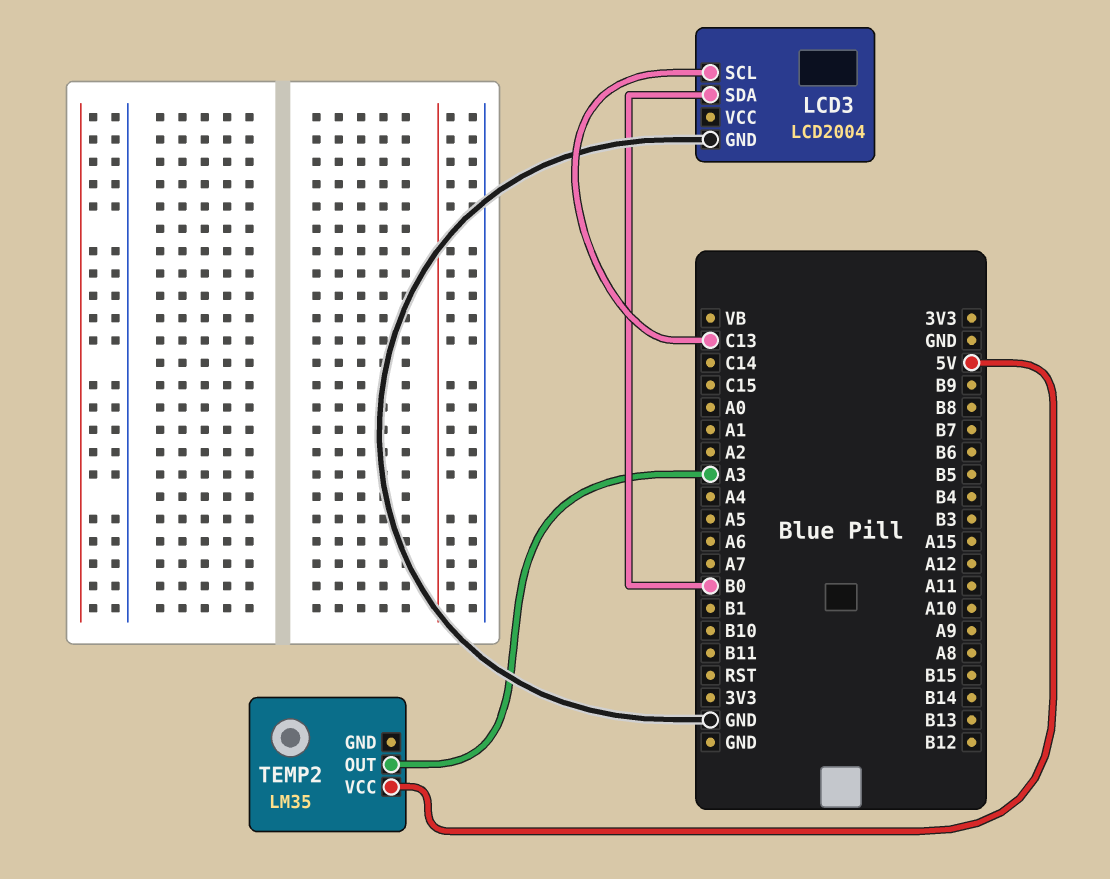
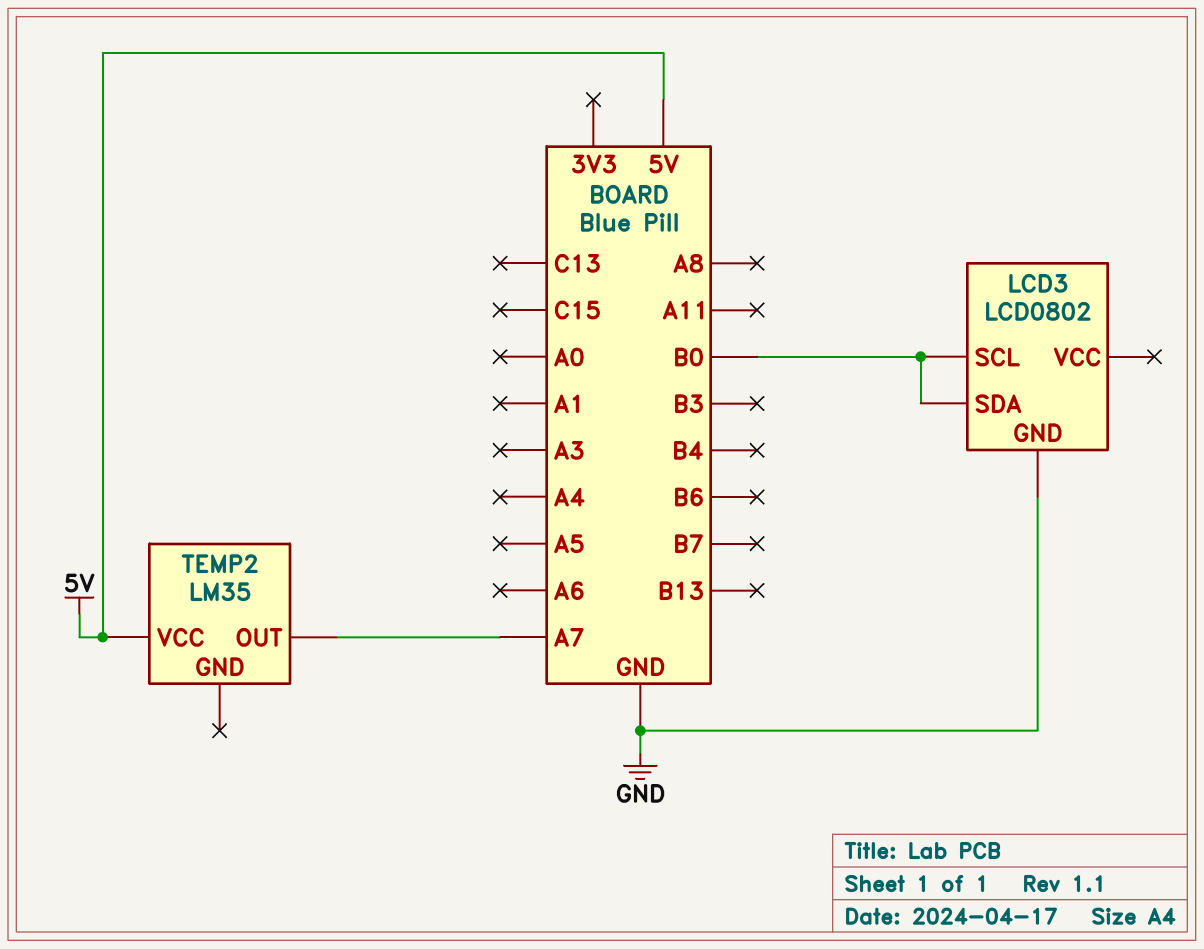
LCD3: LCD2004 -> LCD0802
LCD3 pin SCL: C13 -> B0
TEMP2 pin OUT: A3 -> A7

